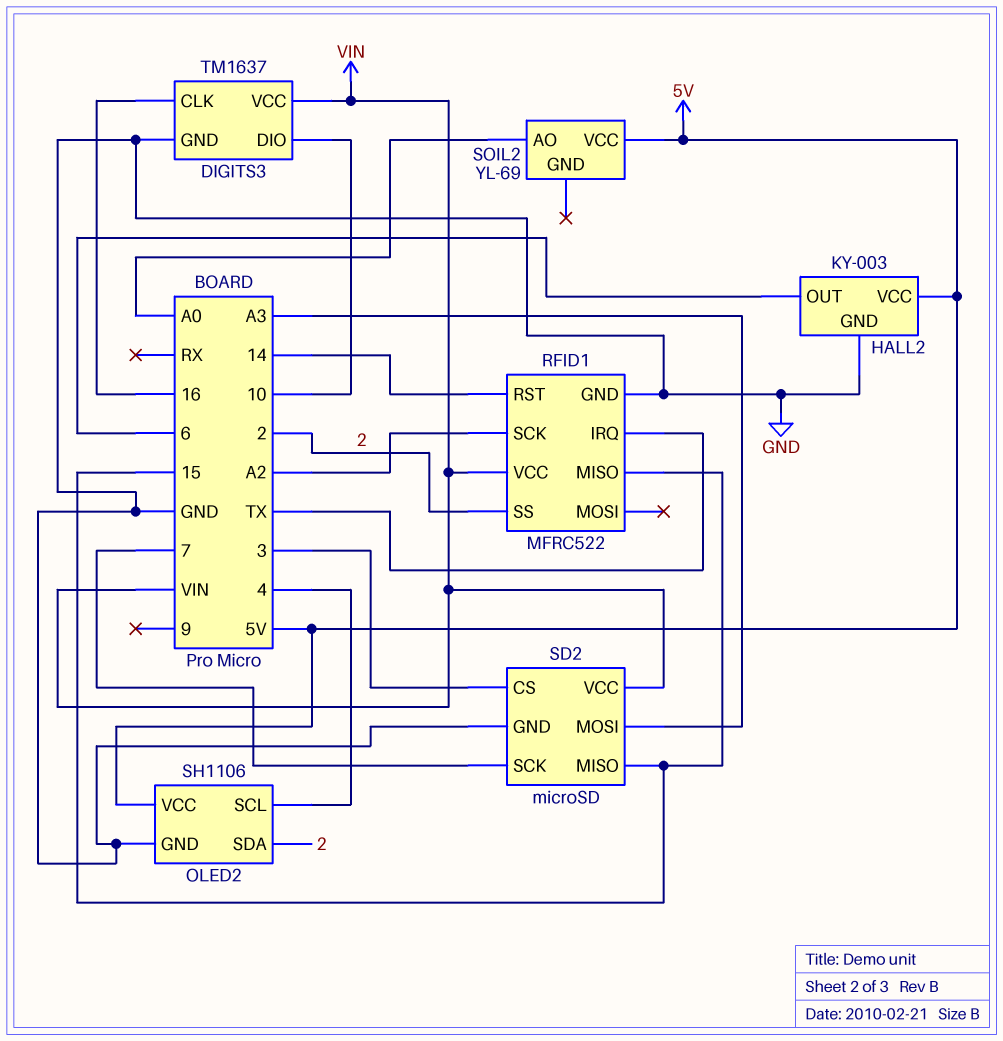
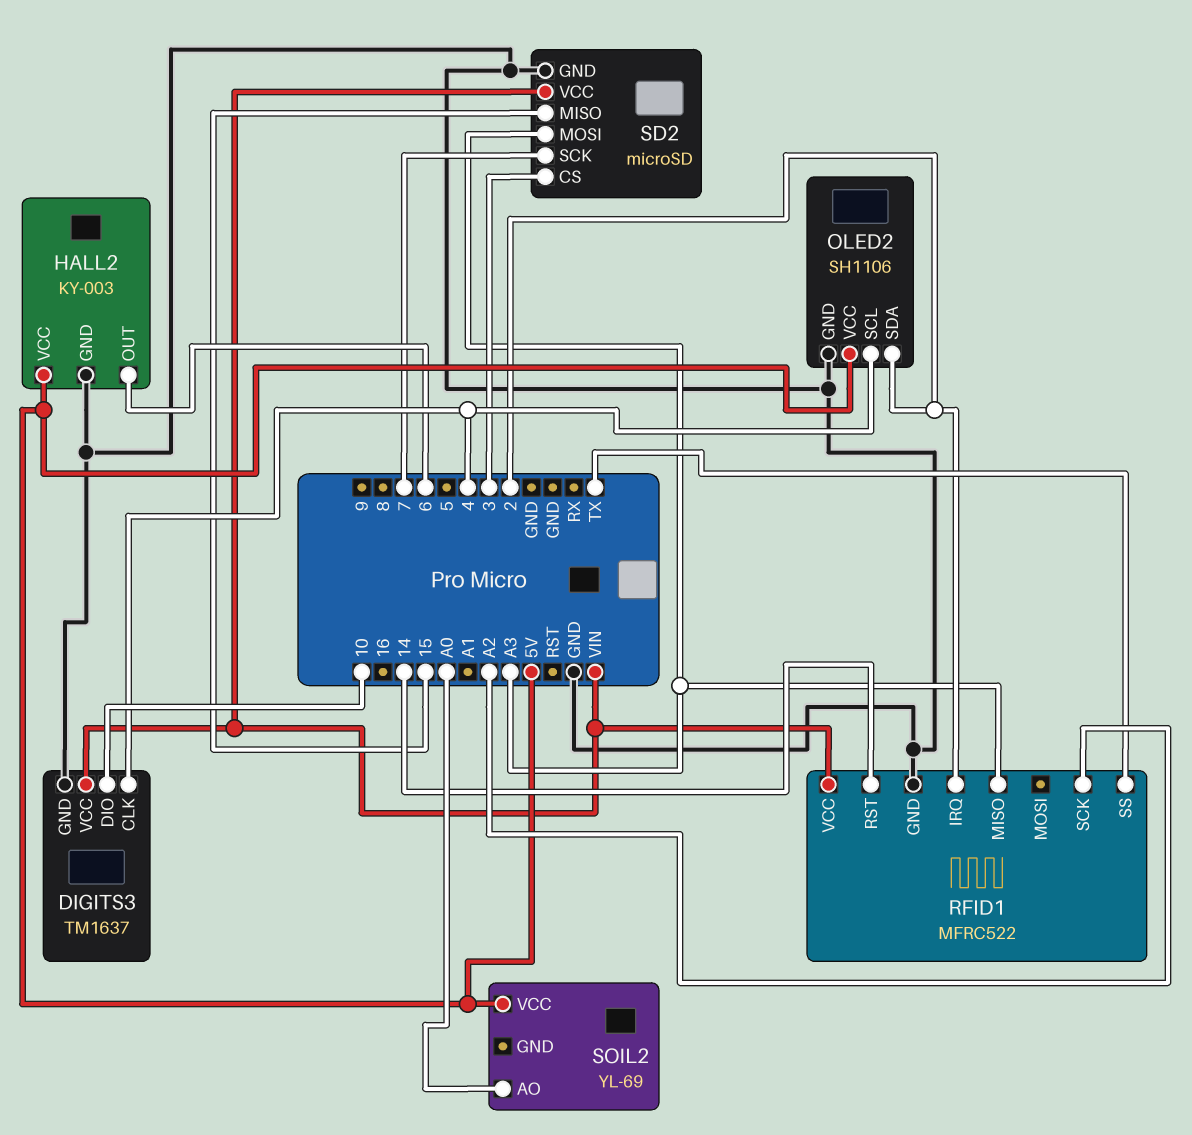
DIGITS3 pin CLK: 16 -> 4
RFID1 pin IRQ: TX -> 2
RFID1 pin MISO: 15 -> A3
RFID1 pin SS: 2 -> TX

